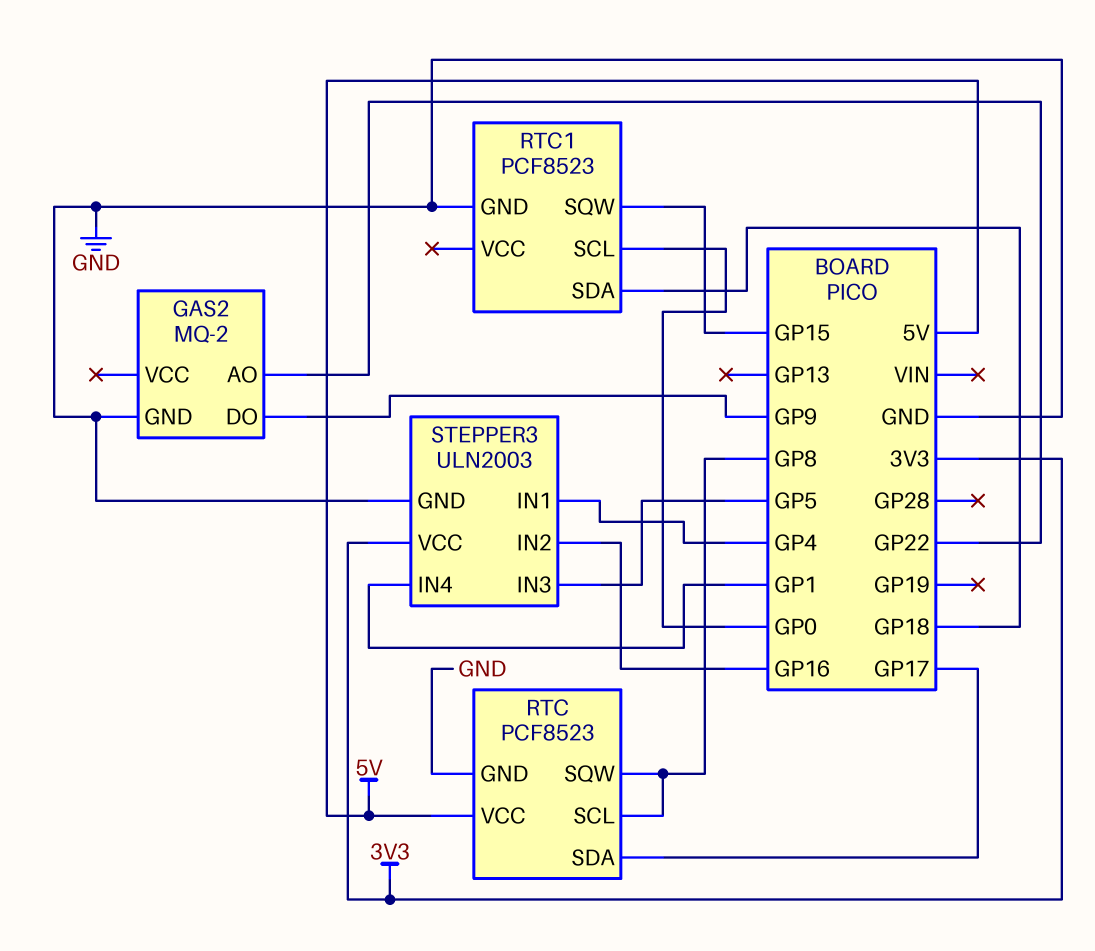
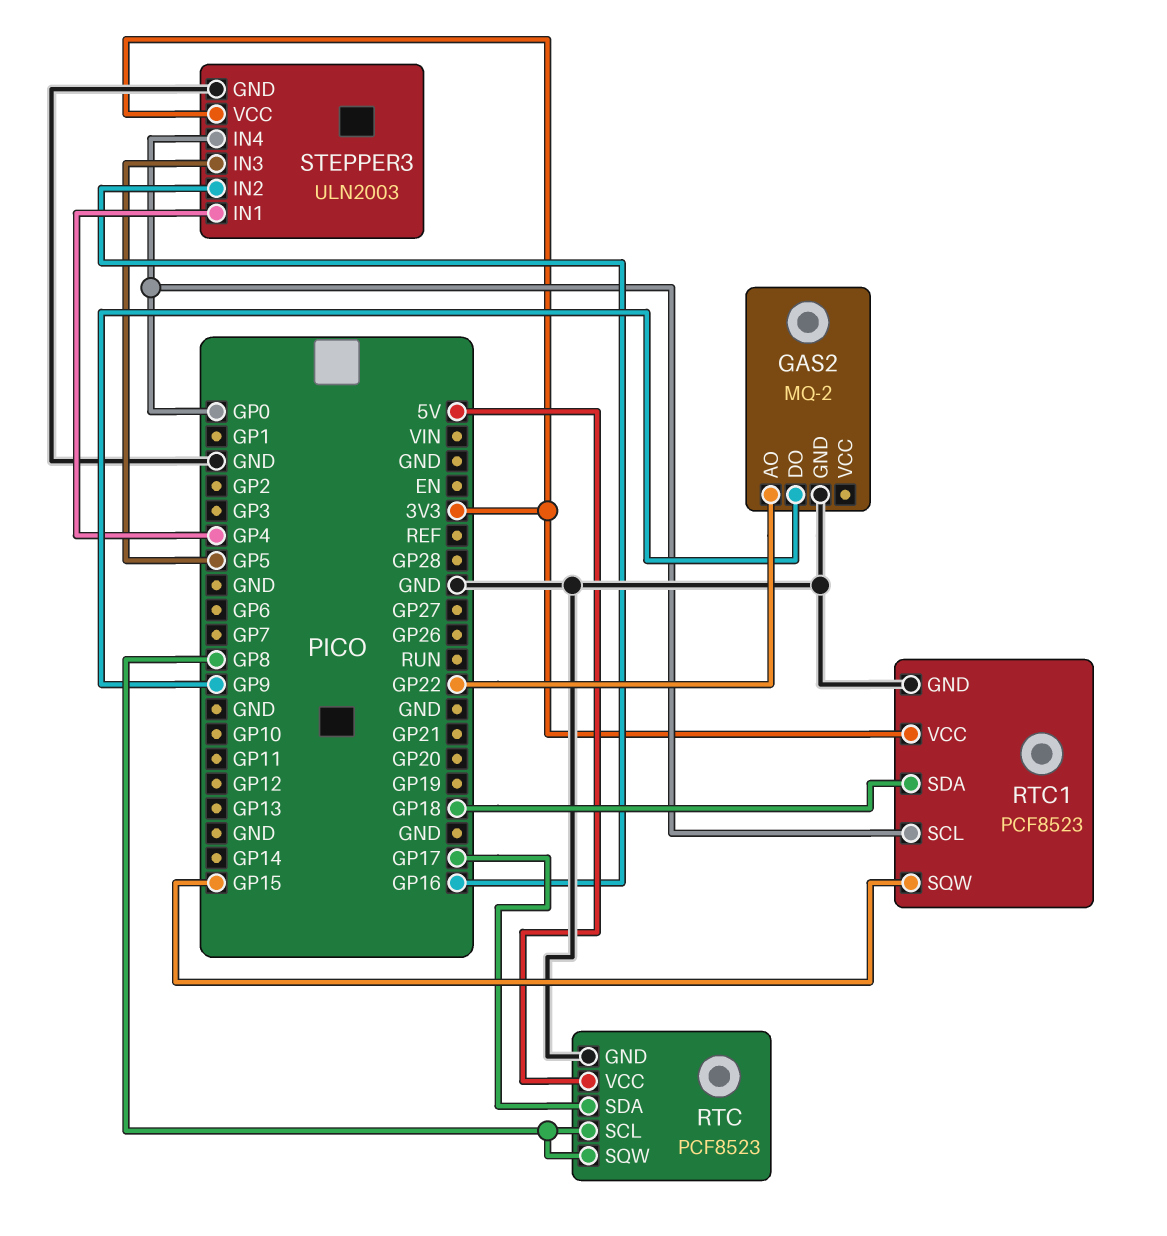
RTC1 pin VCC: none -> 3V3
STEPPER3 pin IN4: GP1 -> GP0

